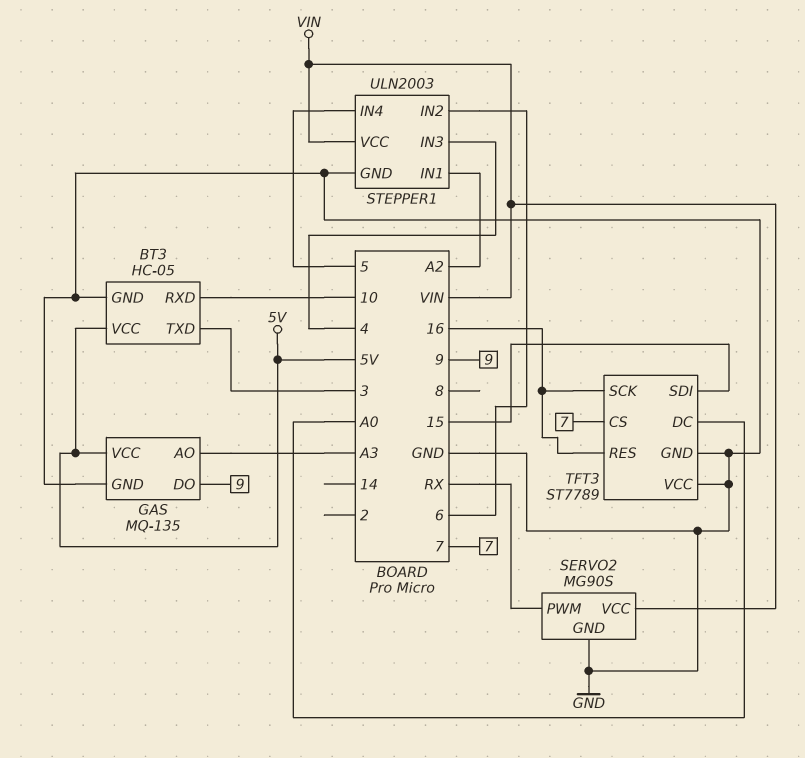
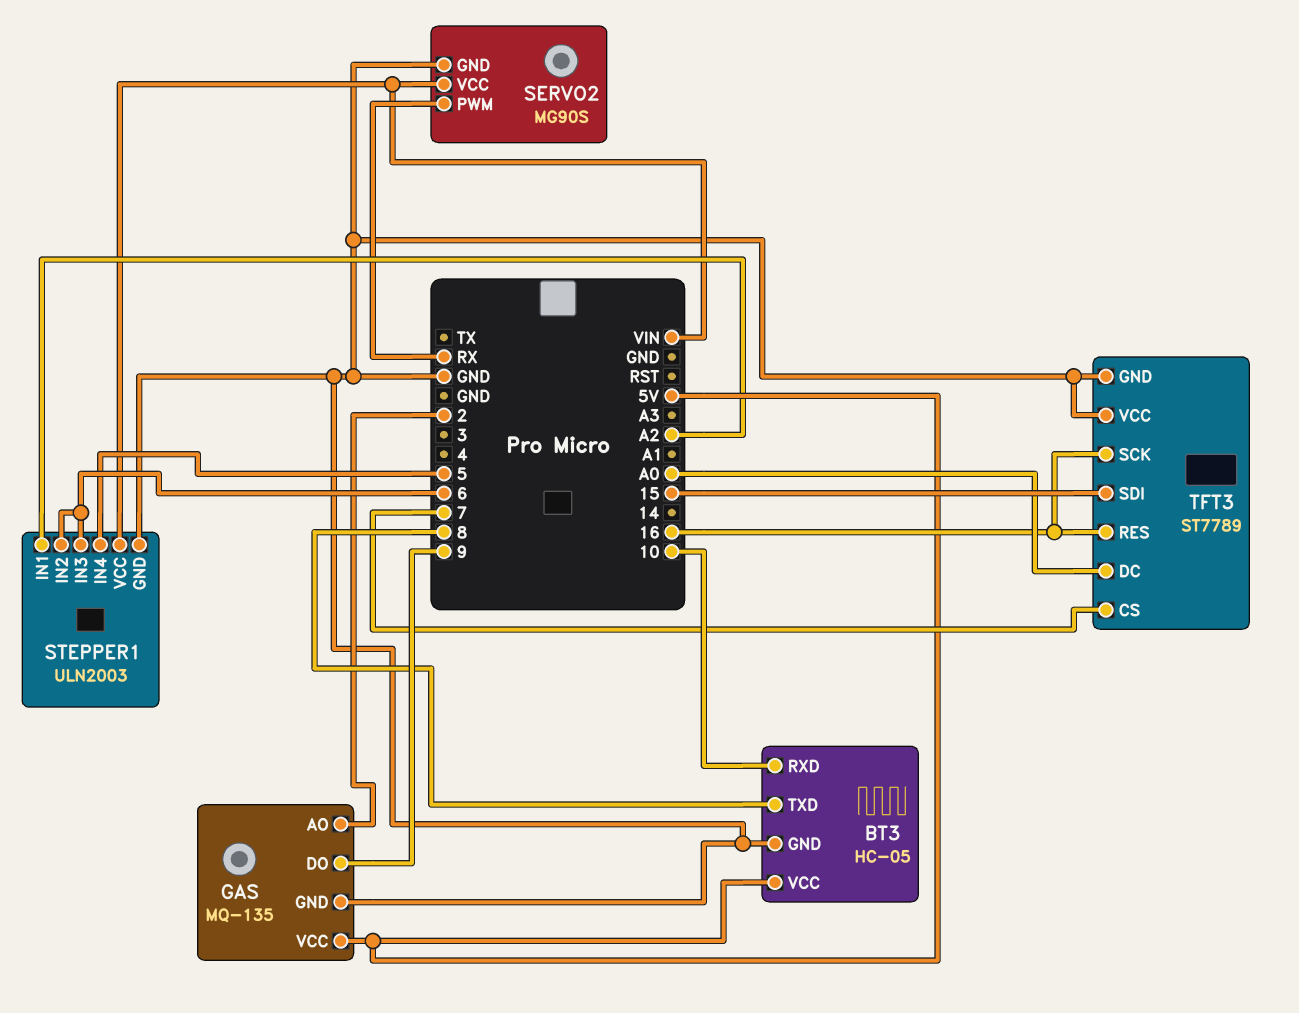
BT3 pin TXD: 3 -> 8
GAS pin AO: A3 -> 2
STEPPER1 pin IN3: 4 -> 6

